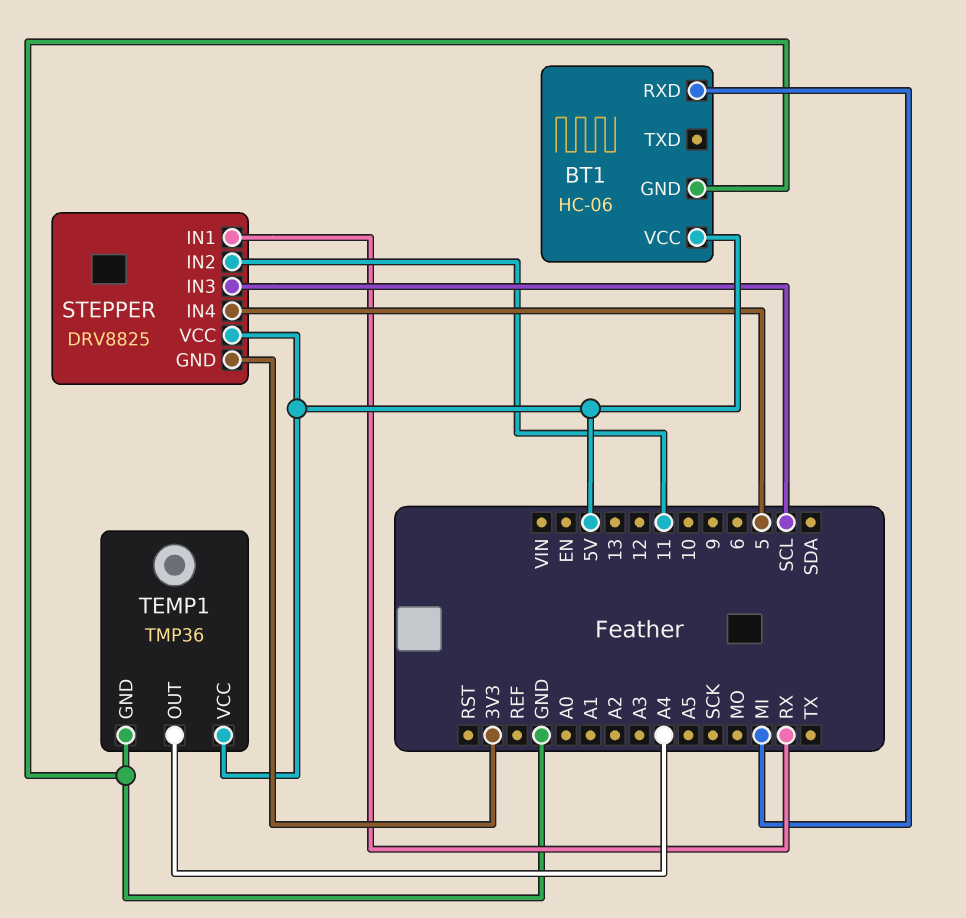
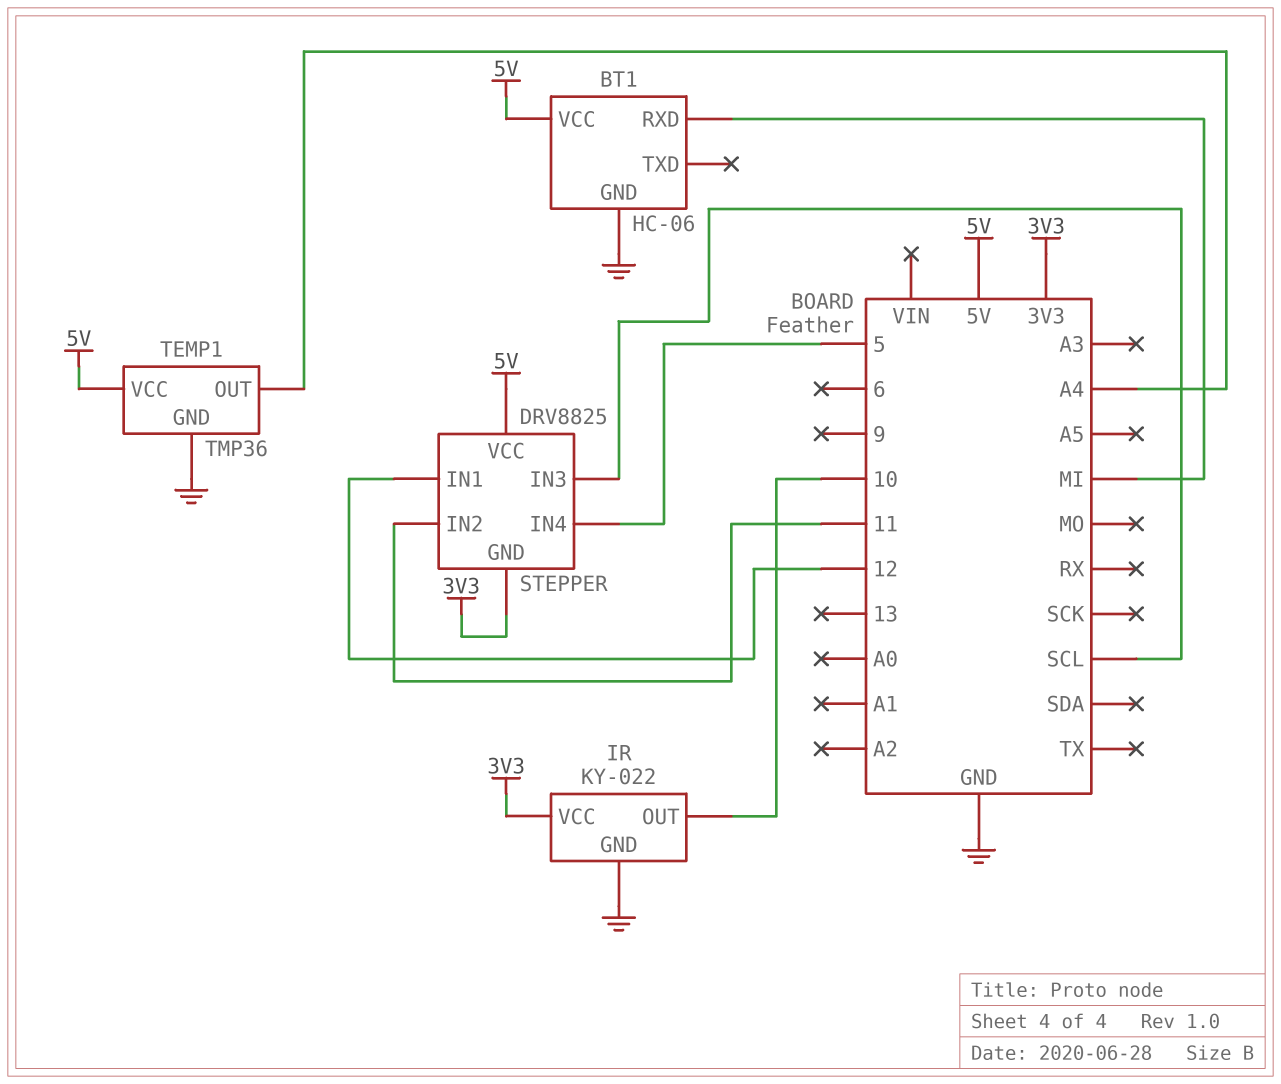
IR: none -> KY-022
IR pin GND: none -> GND
IR pin OUT: none -> 10
IR pin VCC: none -> 3V3
STEPPER pin IN1: RX -> 12

